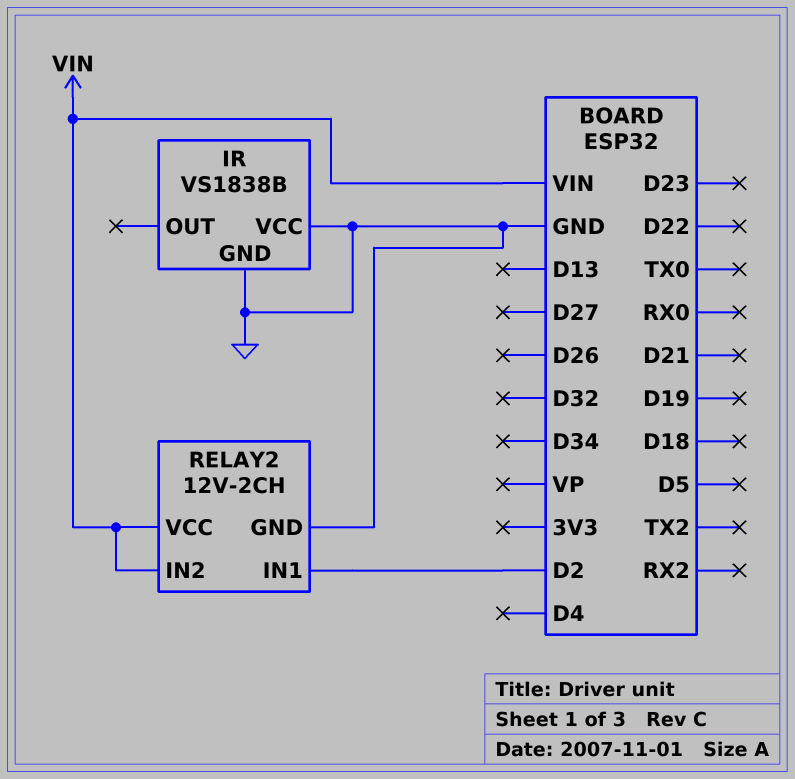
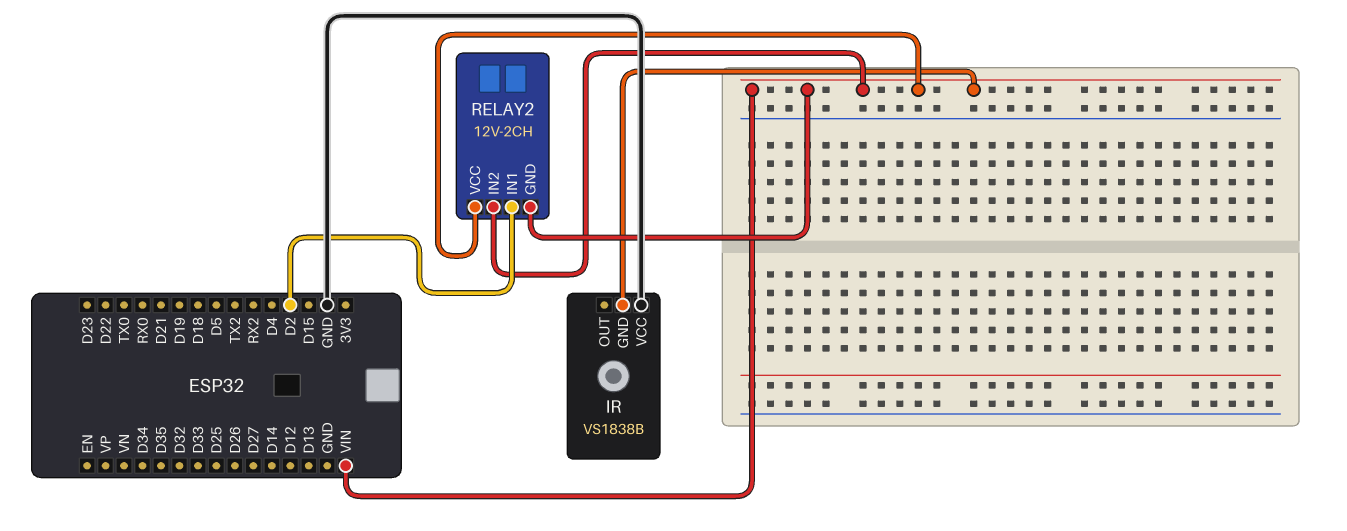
IR pin GND: GND -> VIN
RELAY2 pin GND: GND -> VIN

